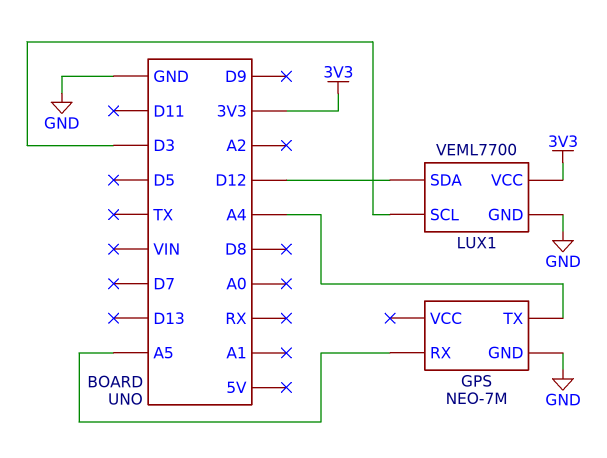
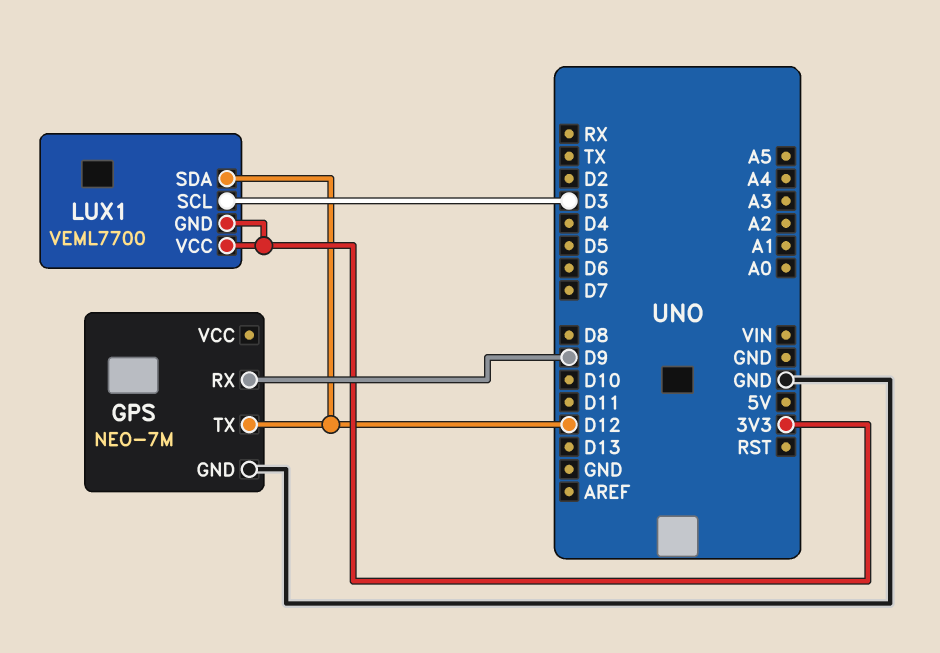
GPS pin RX: A5 -> D9
GPS pin TX: A4 -> D12
LUX1 pin GND: GND -> 3V3

